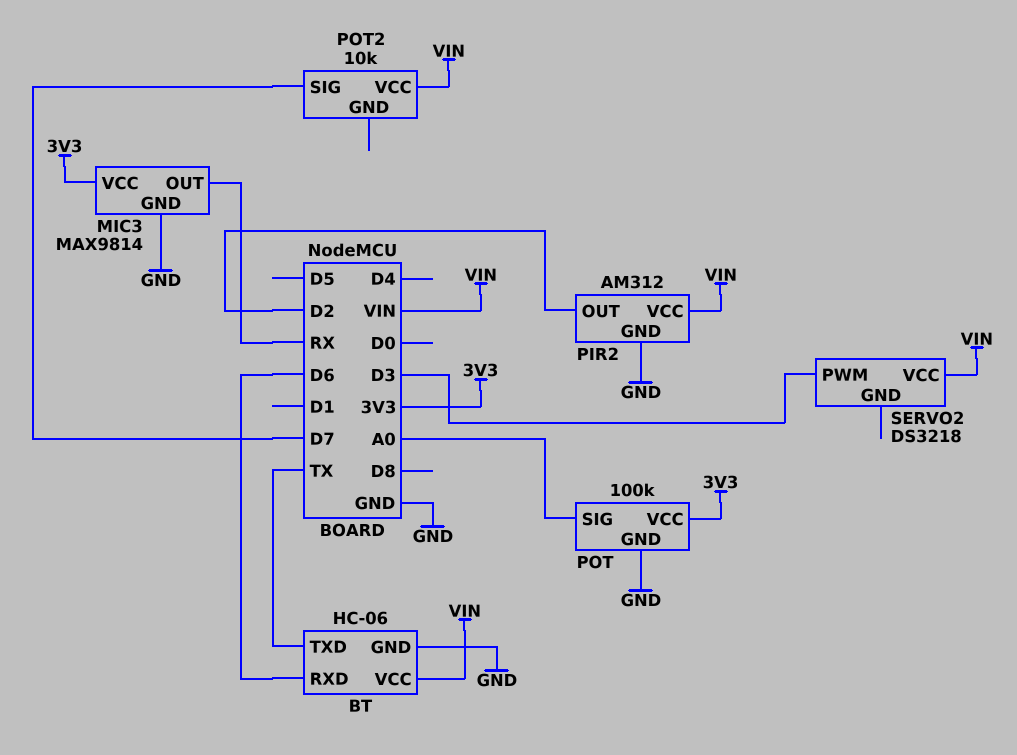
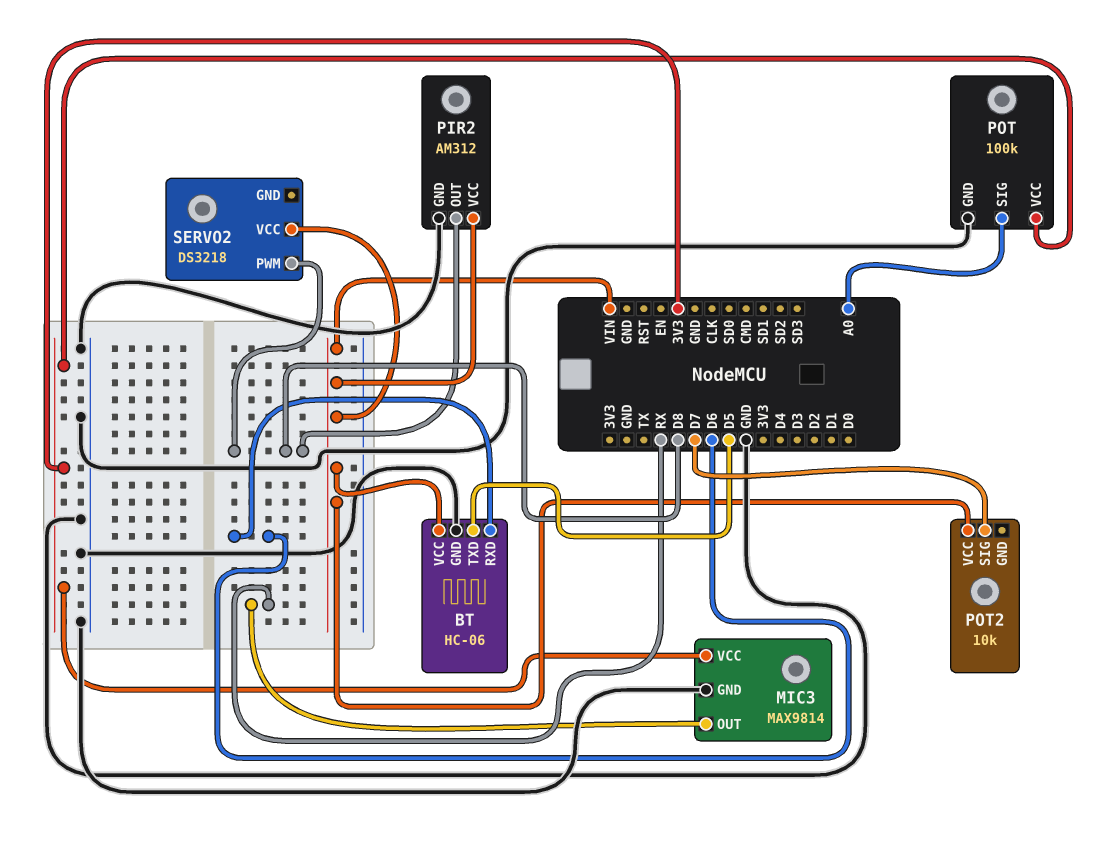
BT pin TXD: TX -> D5
PIR2 pin OUT: D2 -> D8
SERVO2 pin PWM: D3 -> D8

